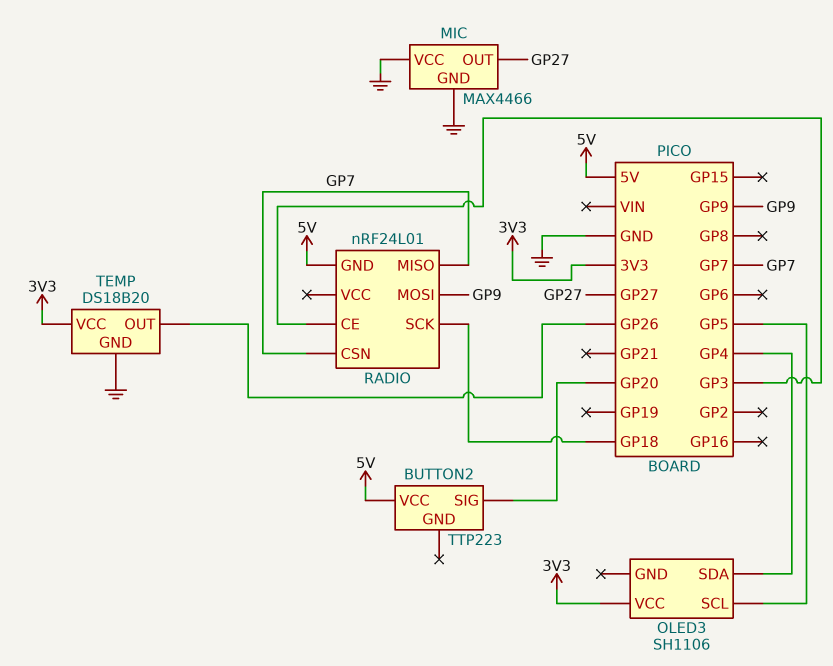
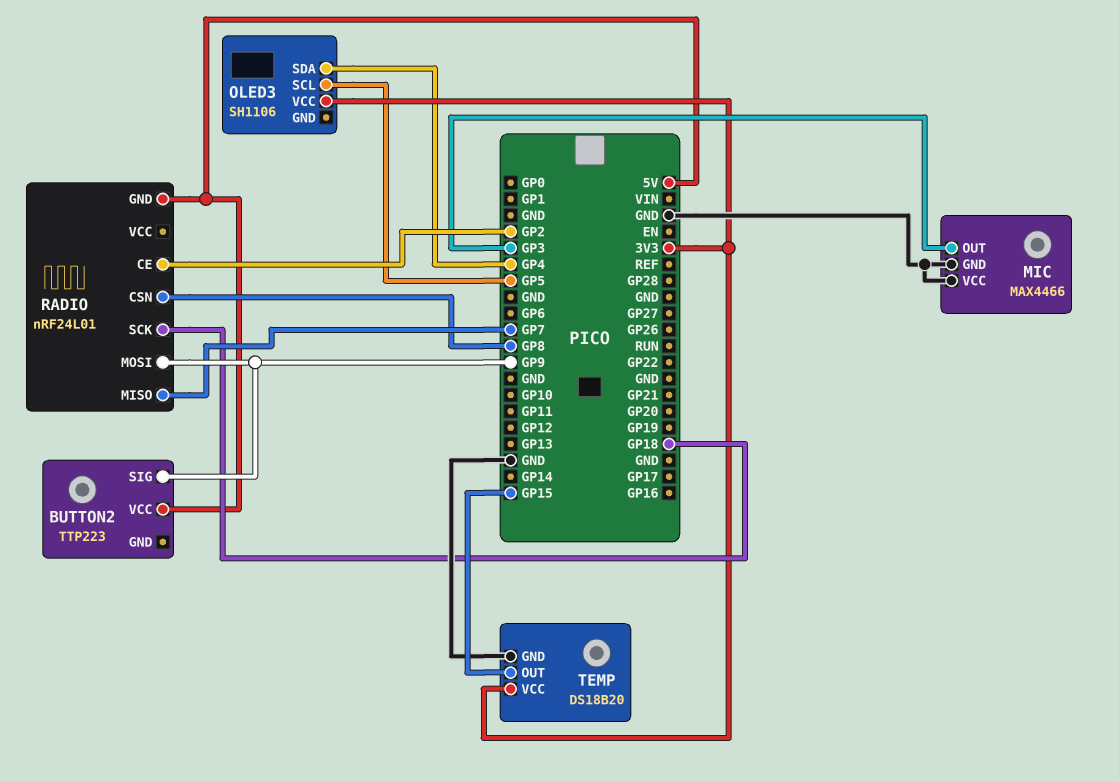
BUTTON2 pin SIG: GP20 -> GP9
MIC pin OUT: GP27 -> GP3
RADIO pin CE: GP3 -> GP2
RADIO pin CSN: GP7 -> GP8
TEMP pin OUT: GP26 -> GP15

